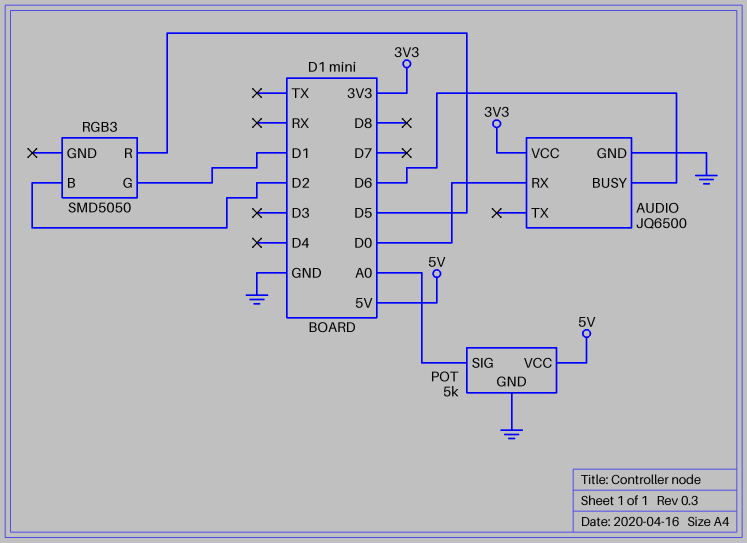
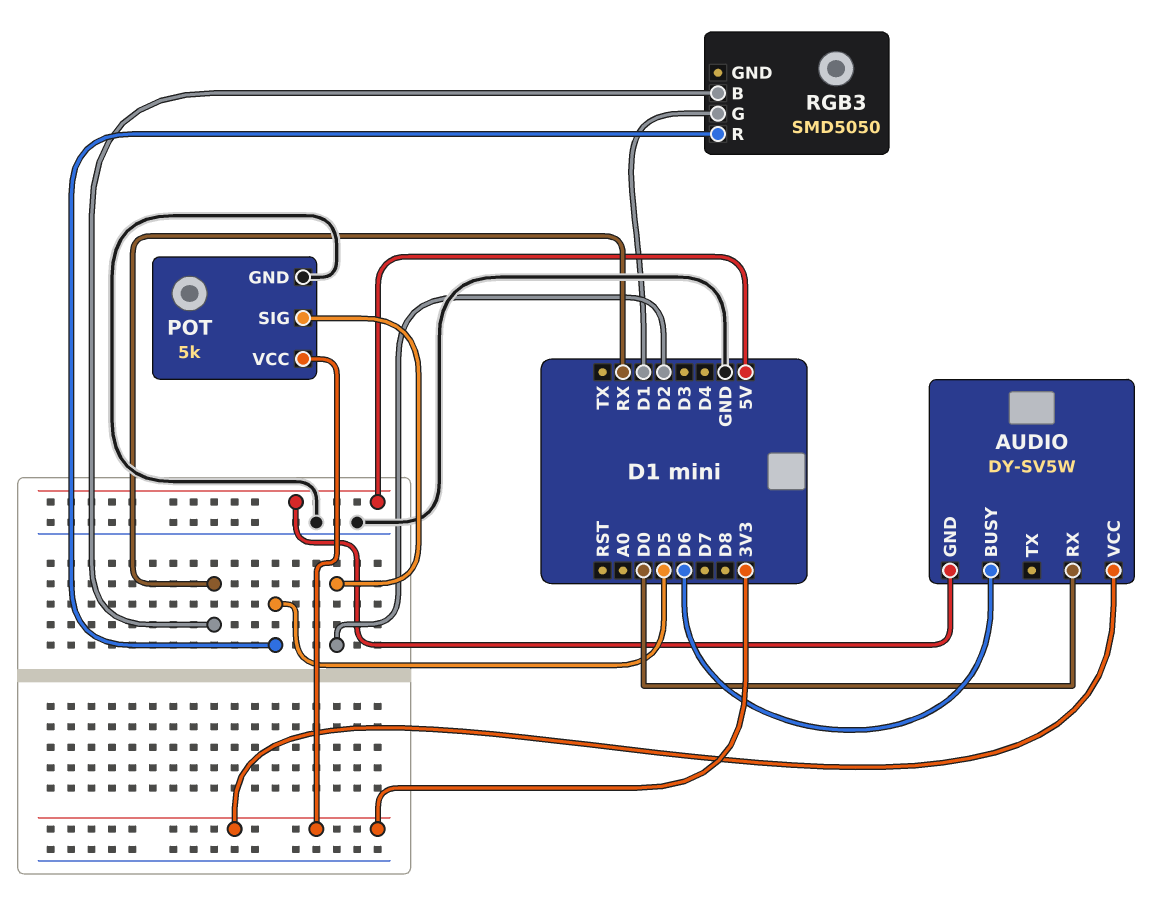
AUDIO: JQ6500 -> DY-SV5W
AUDIO pin GND: GND -> 5V
POT pin SIG: A0 -> D2
POT pin VCC: 5V -> 3V3
RGB3 pin B: D2 -> RX

